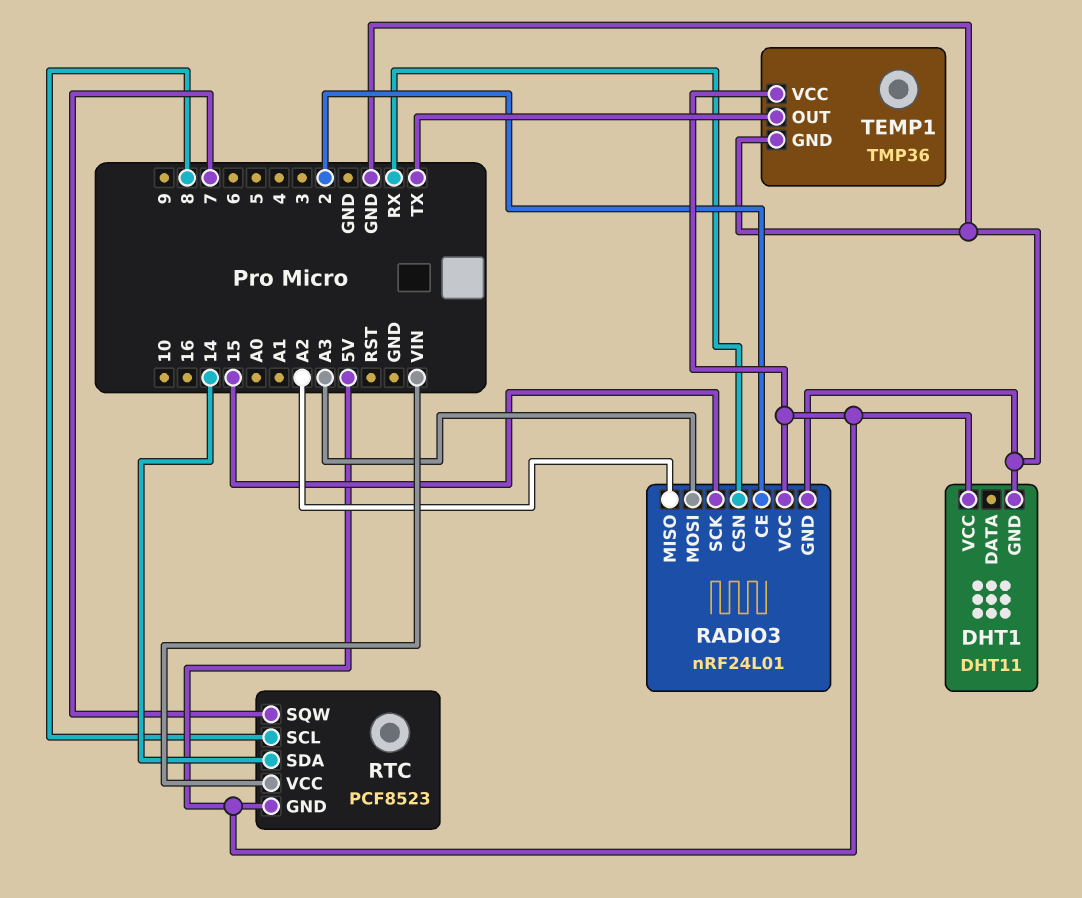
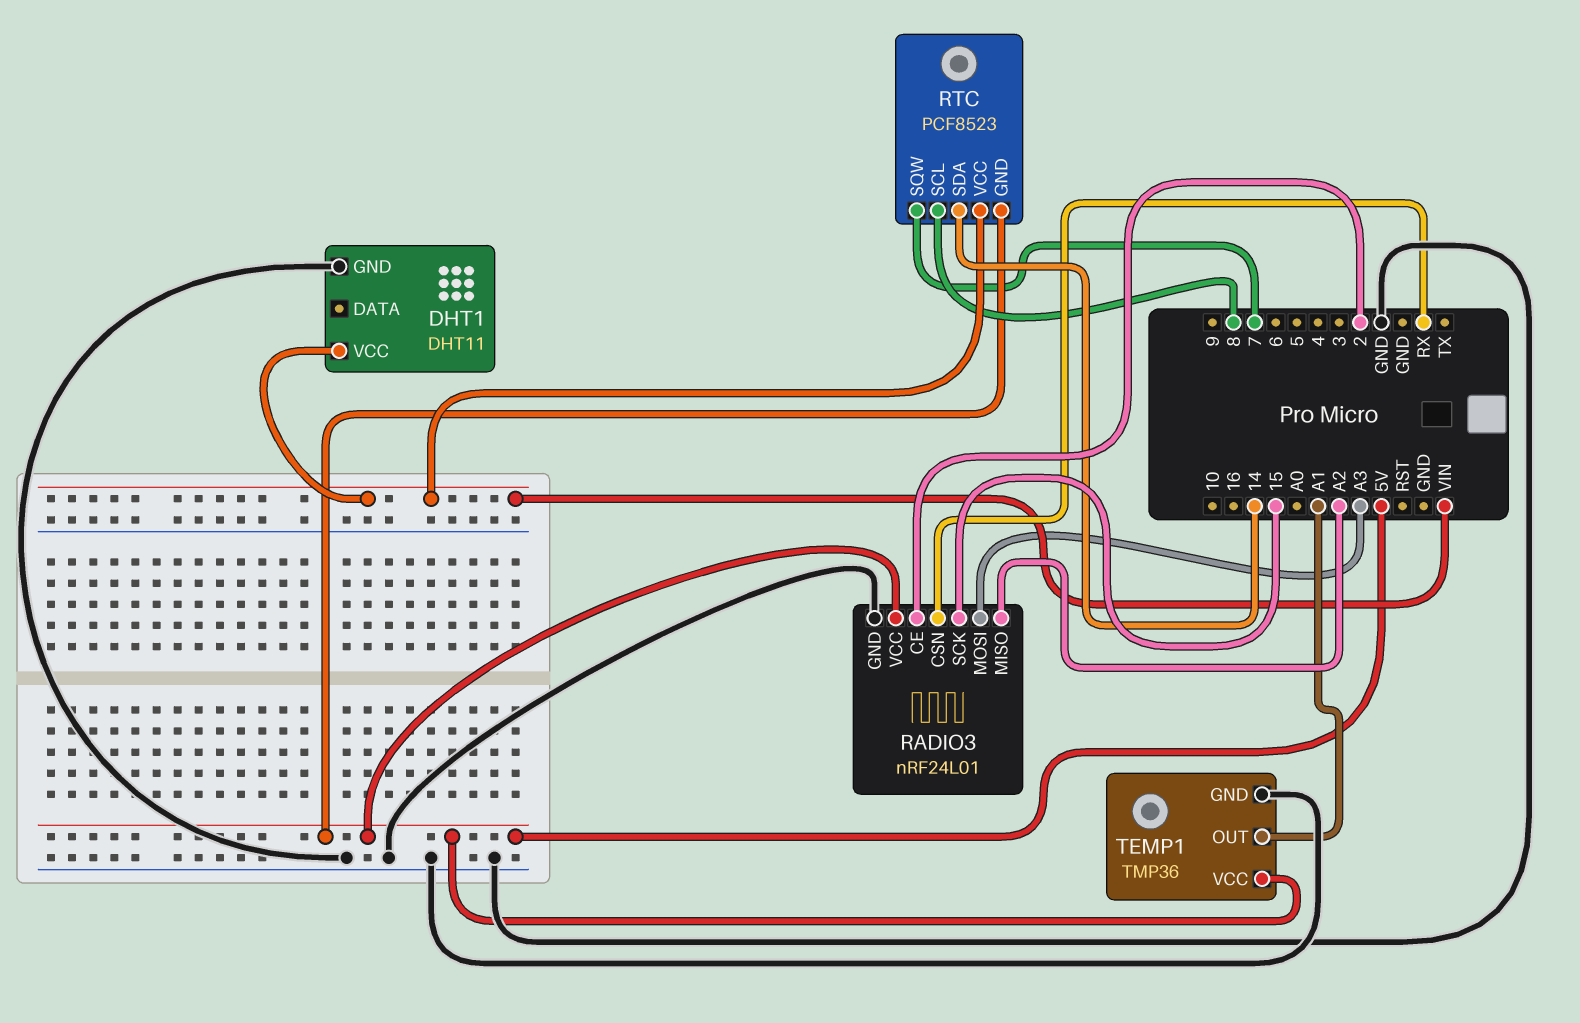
DHT1 pin VCC: 5V -> VIN
TEMP1 pin OUT: TX -> A1

